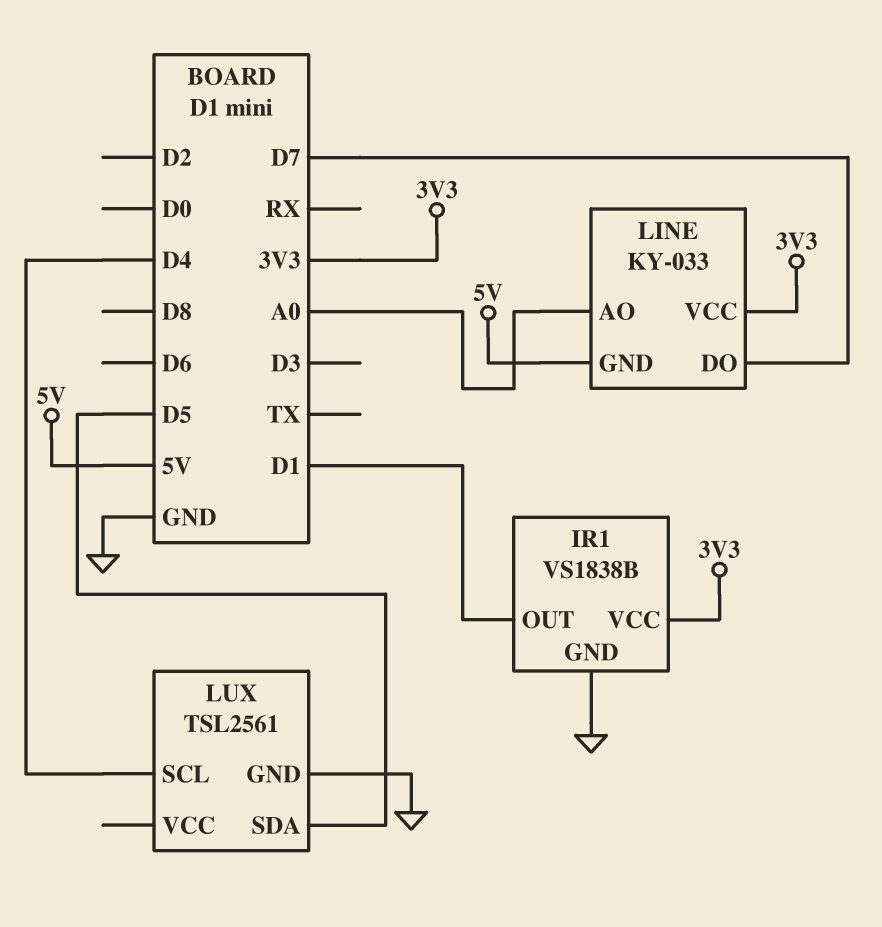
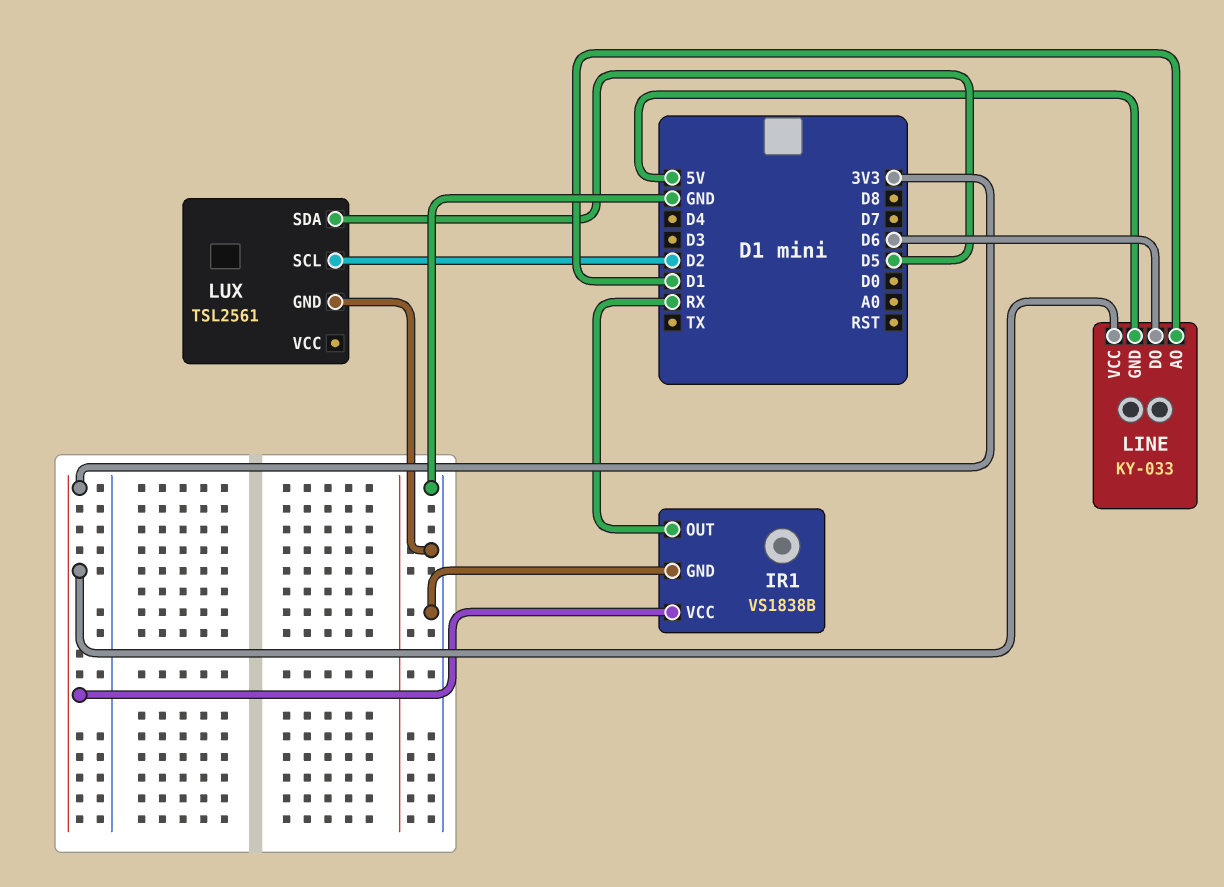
IR1 pin OUT: D1 -> RX
LINE pin AO: A0 -> D1
LINE pin DO: D7 -> D6
LUX pin SCL: D4 -> D2

